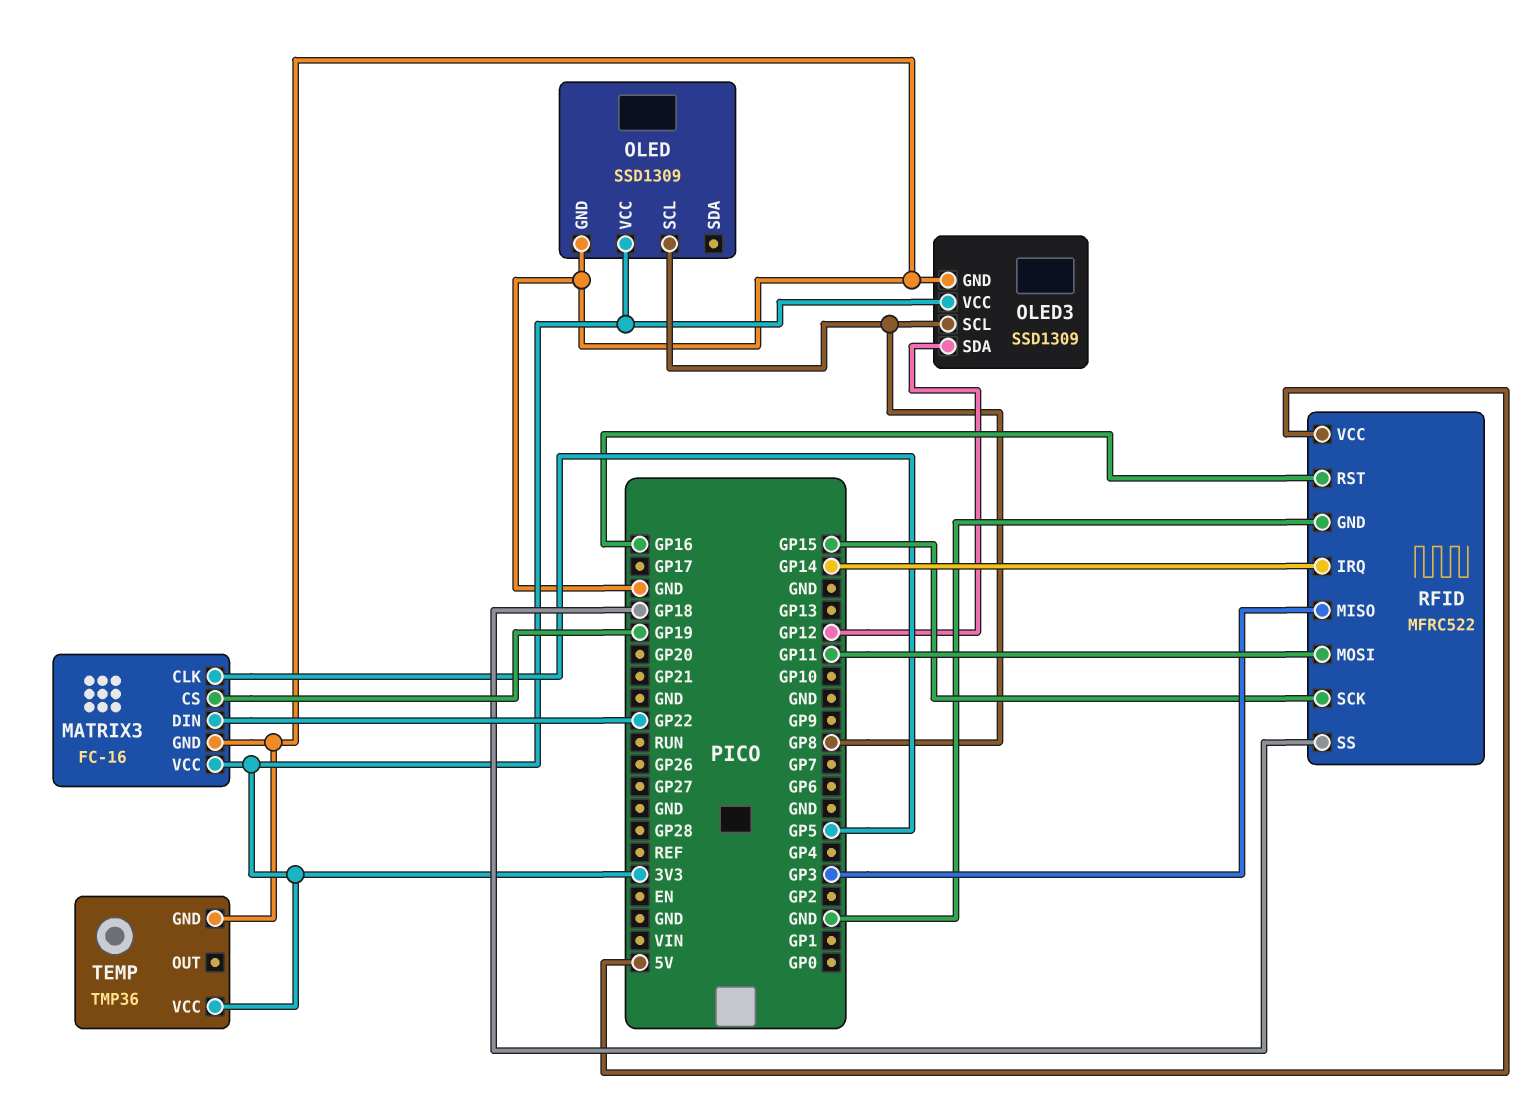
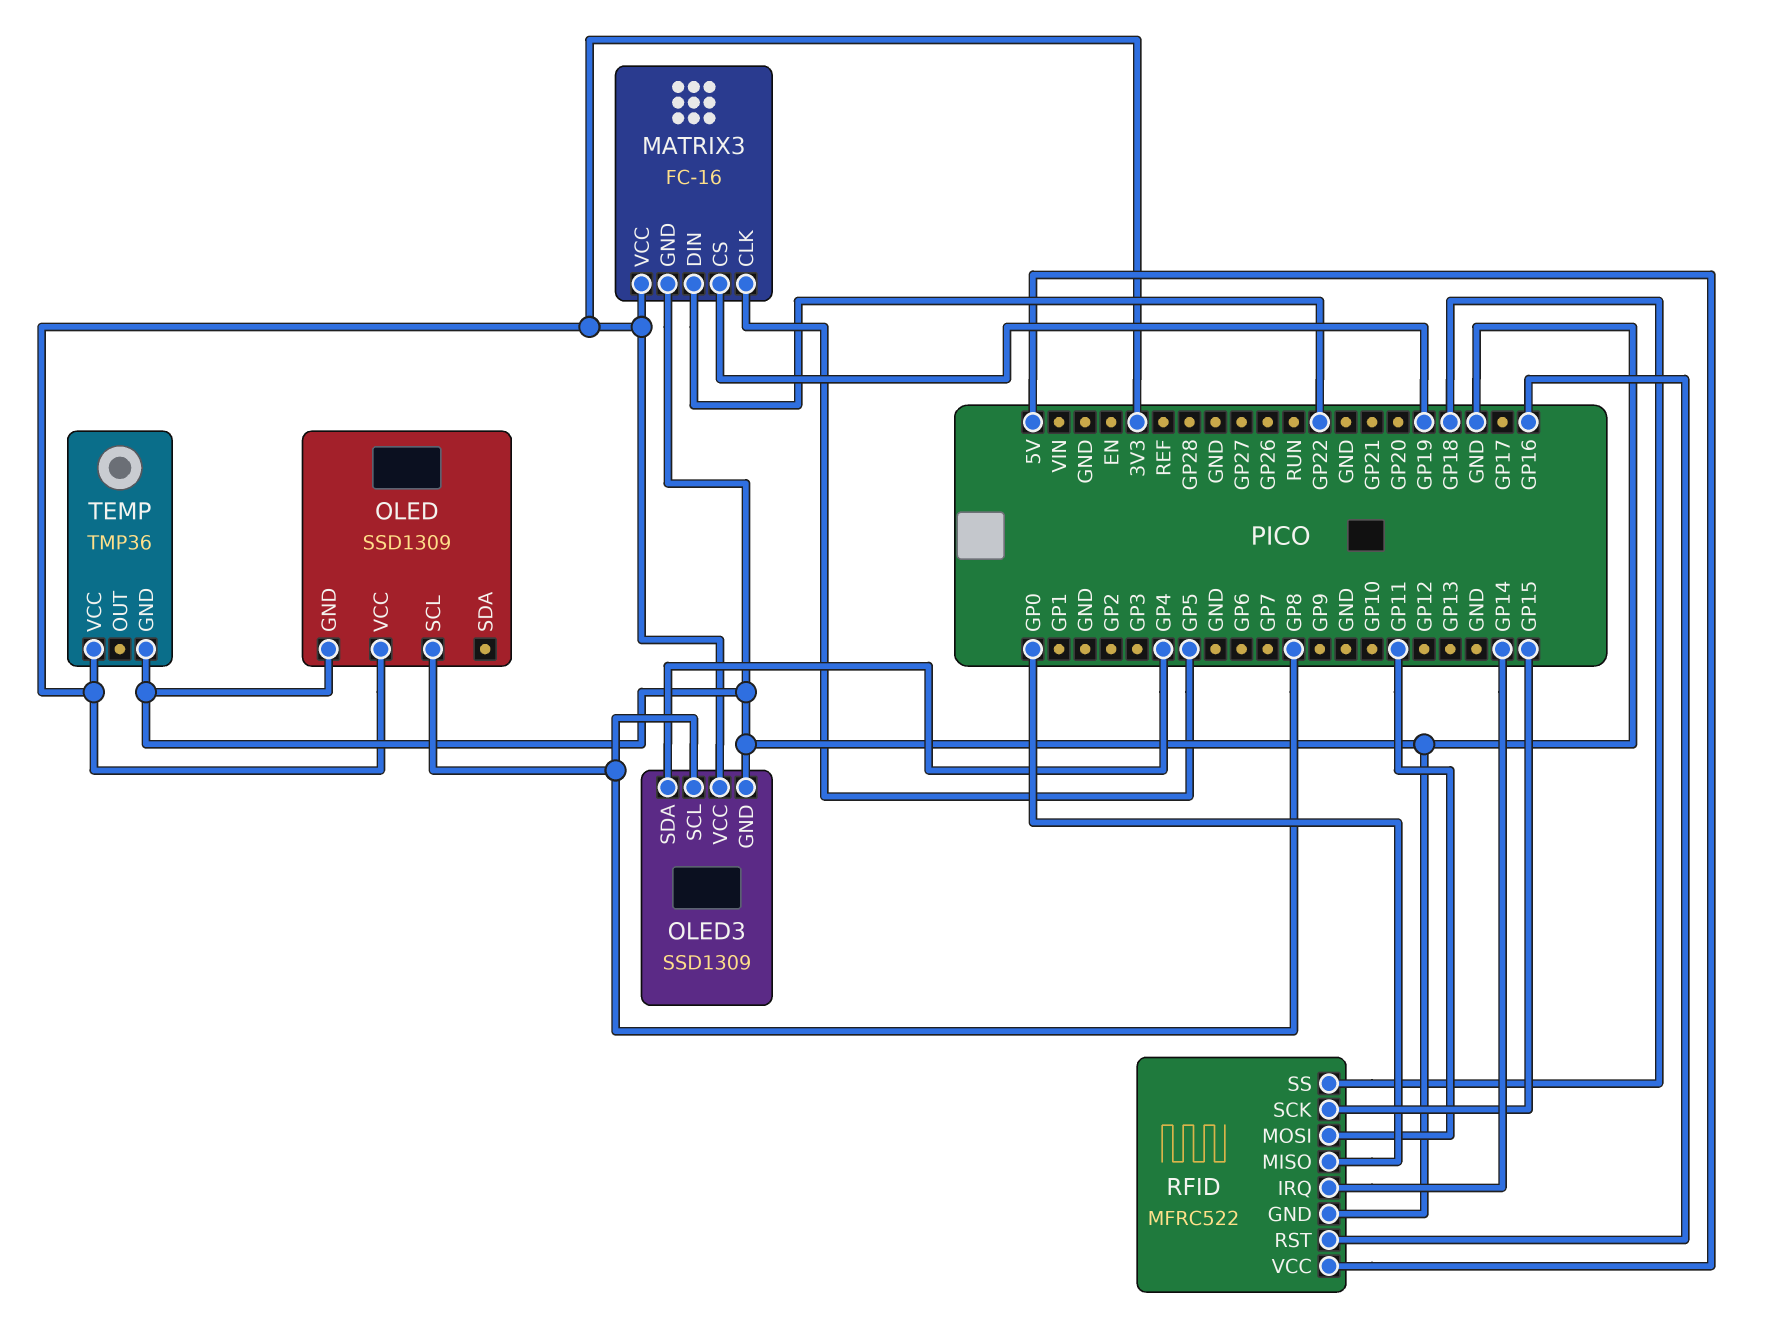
OLED3 pin SDA: GP12 -> GP4
RFID pin MISO: GP3 -> GP0

